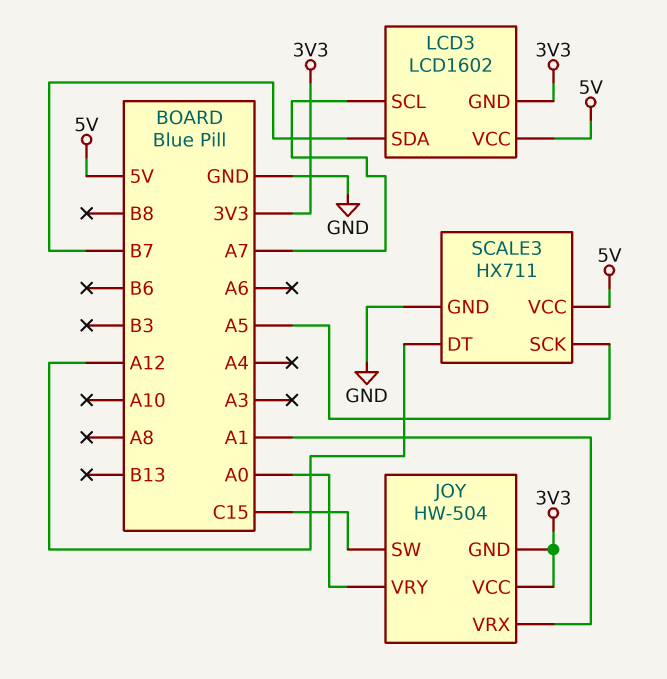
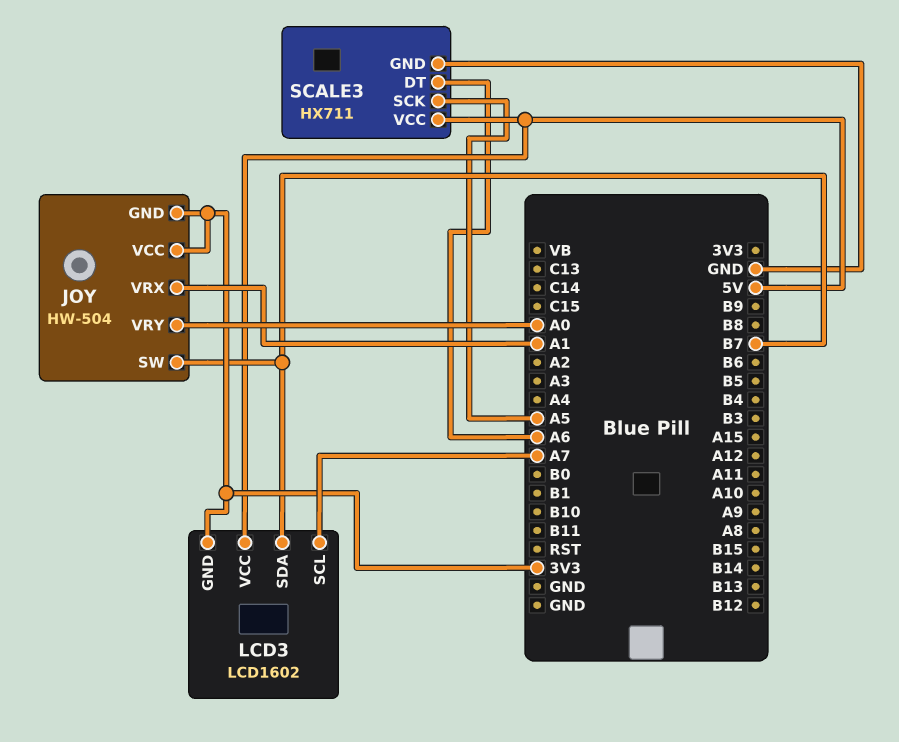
JOY pin SW: C15 -> B7
SCALE3 pin DT: A12 -> A6

